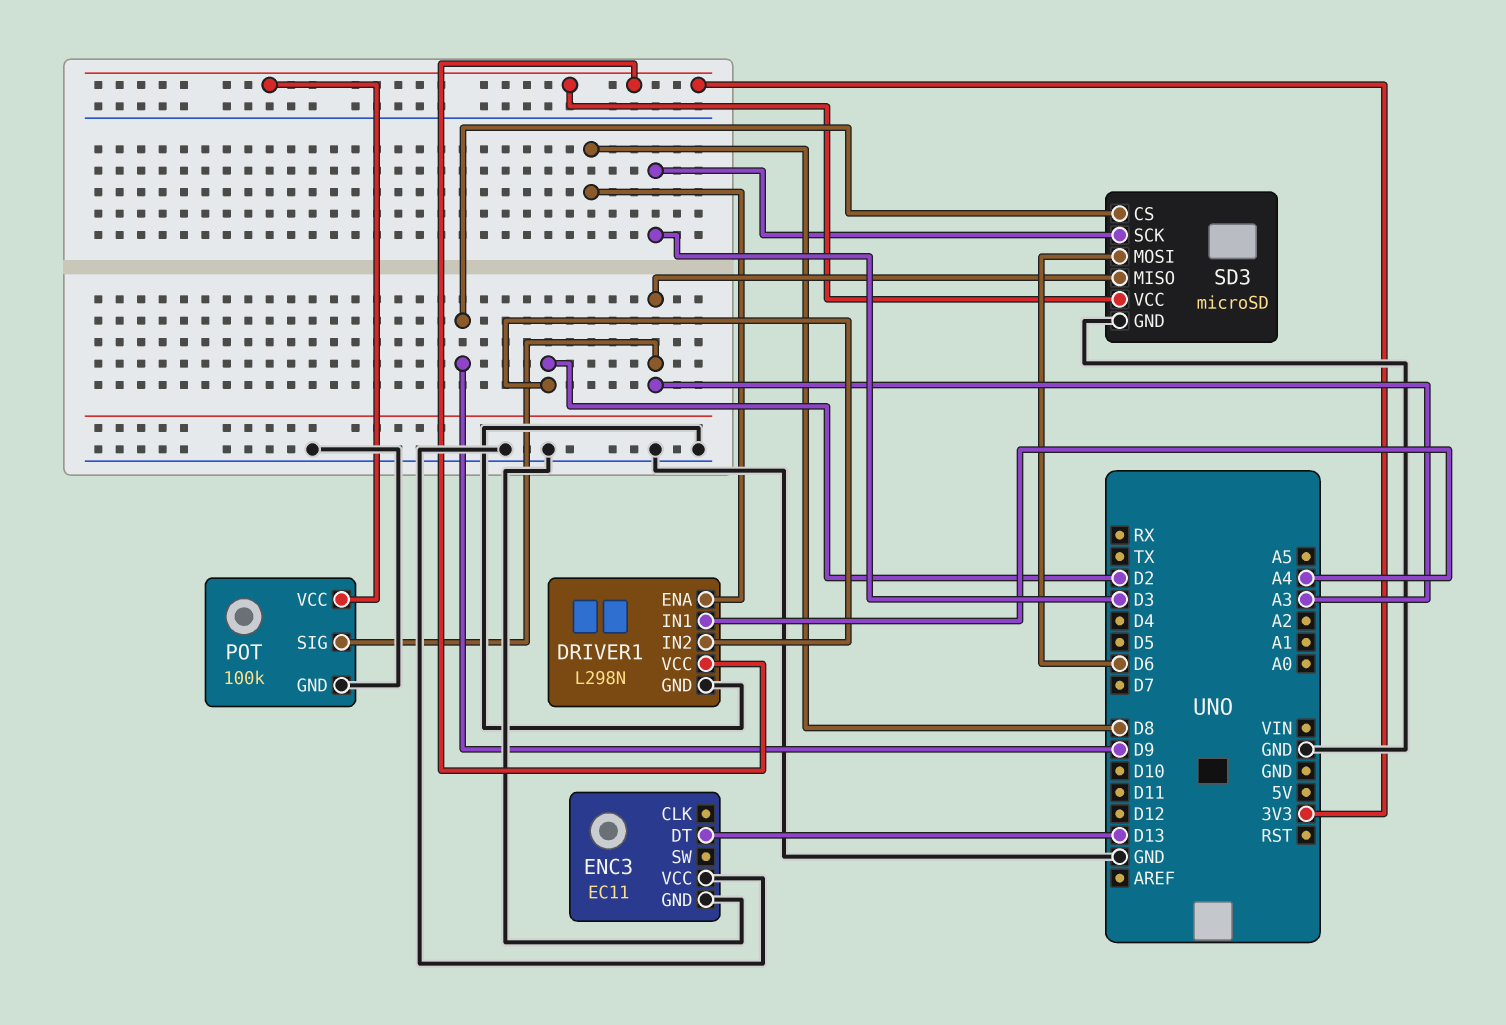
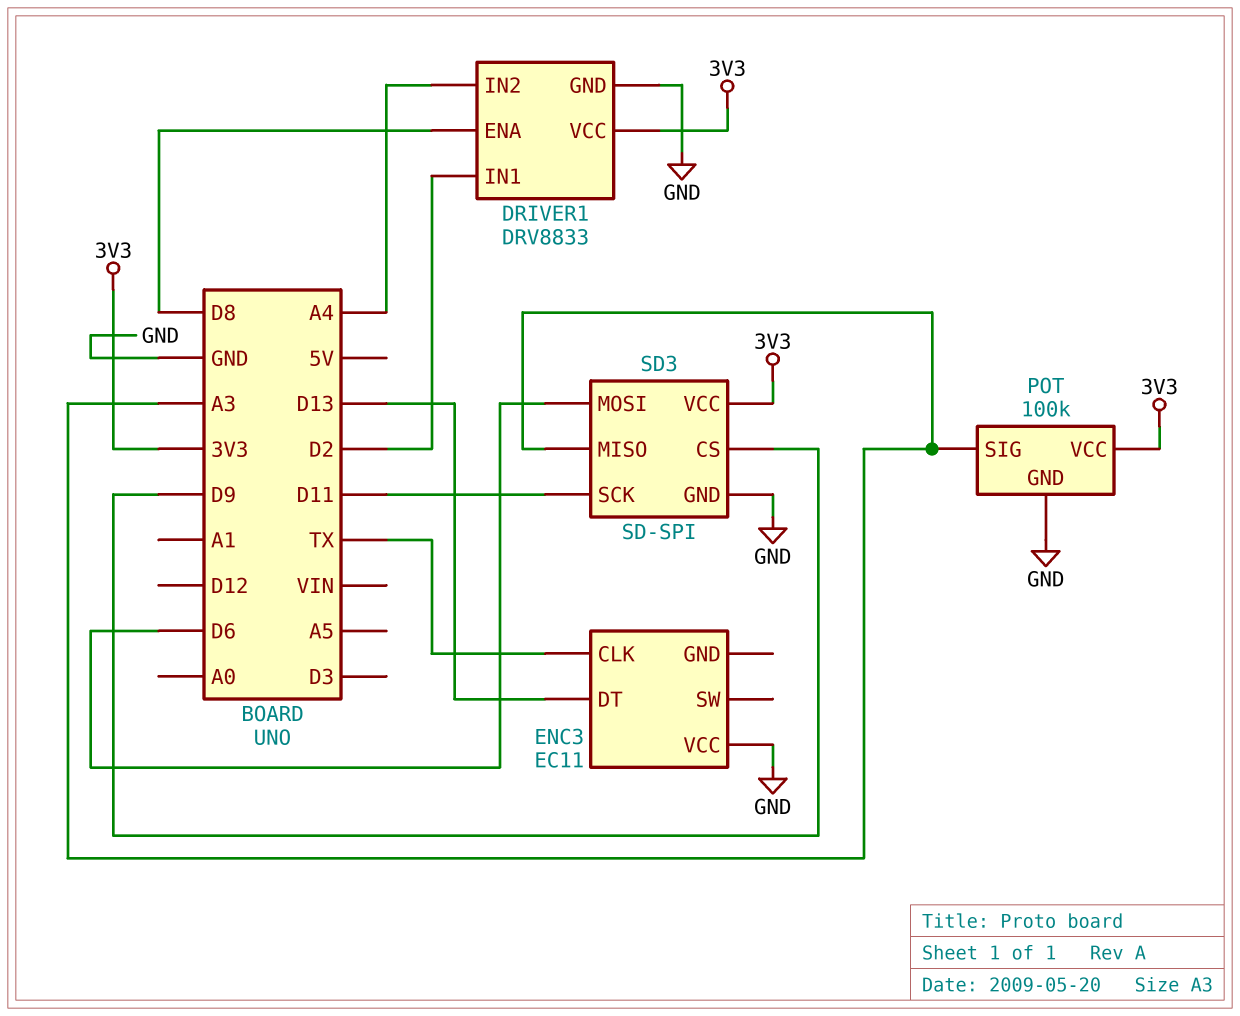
DRIVER1: L298N -> DRV8833
DRIVER1 pin IN1: A4 -> D2
DRIVER1 pin IN2: D2 -> A4
ENC3 pin CLK: none -> TX
ENC3 pin GND: GND -> none
SD3: microSD -> SD-SPI
SD3 pin SCK: D3 -> D11

